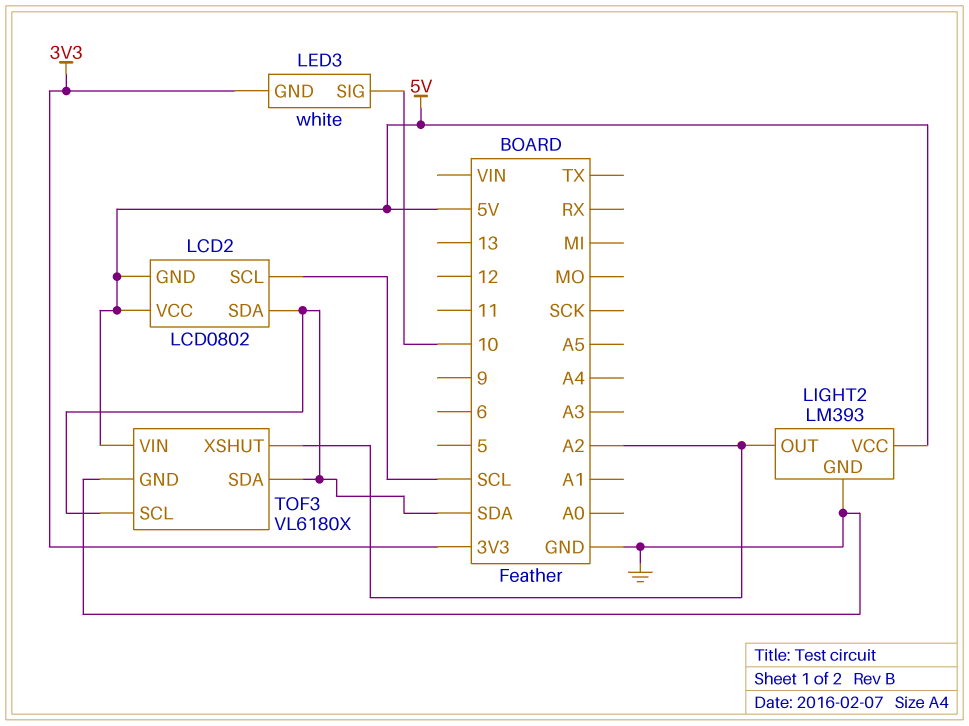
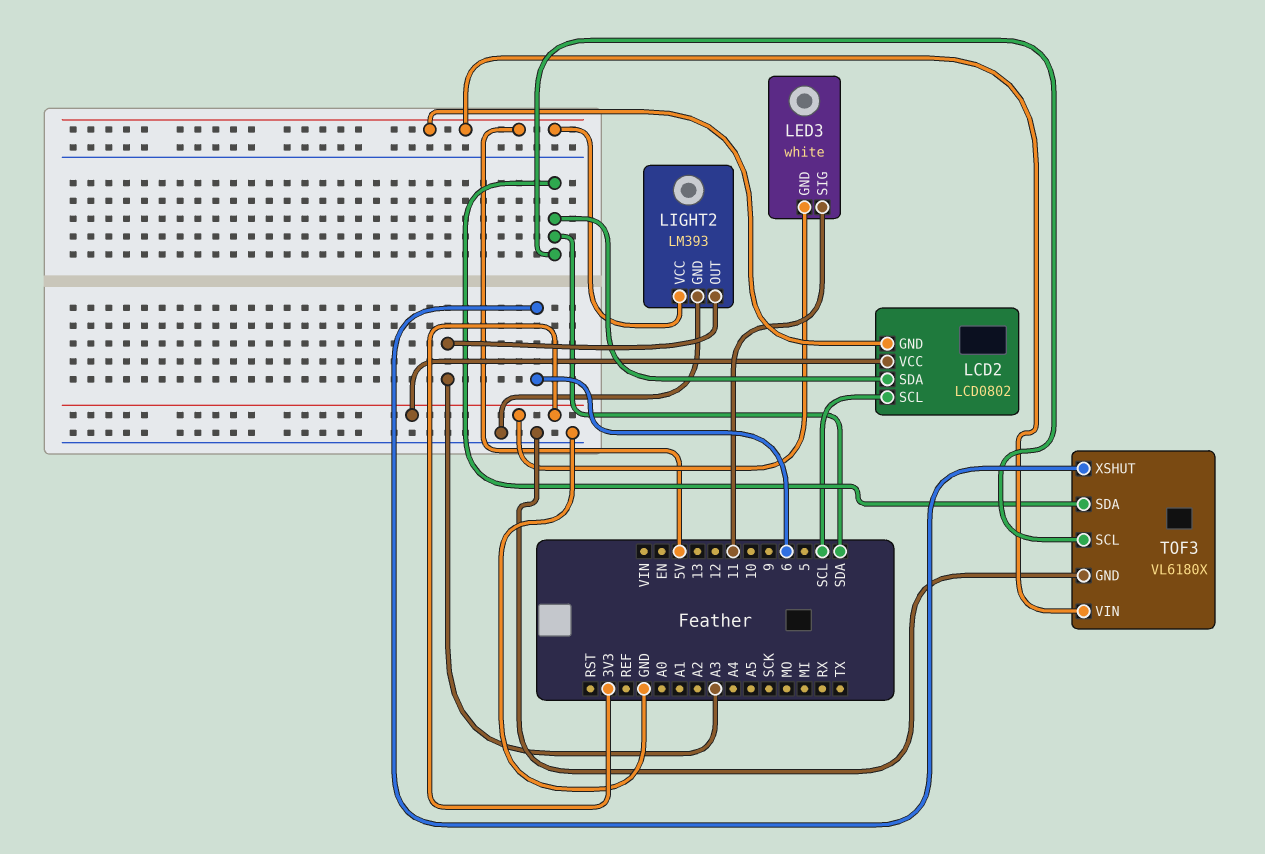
LCD2 pin VCC: 5V -> 3V3
LED3 pin SIG: 10 -> 11
LIGHT2 pin OUT: A2 -> A3
TOF3 pin XSHUT: A2 -> 6

